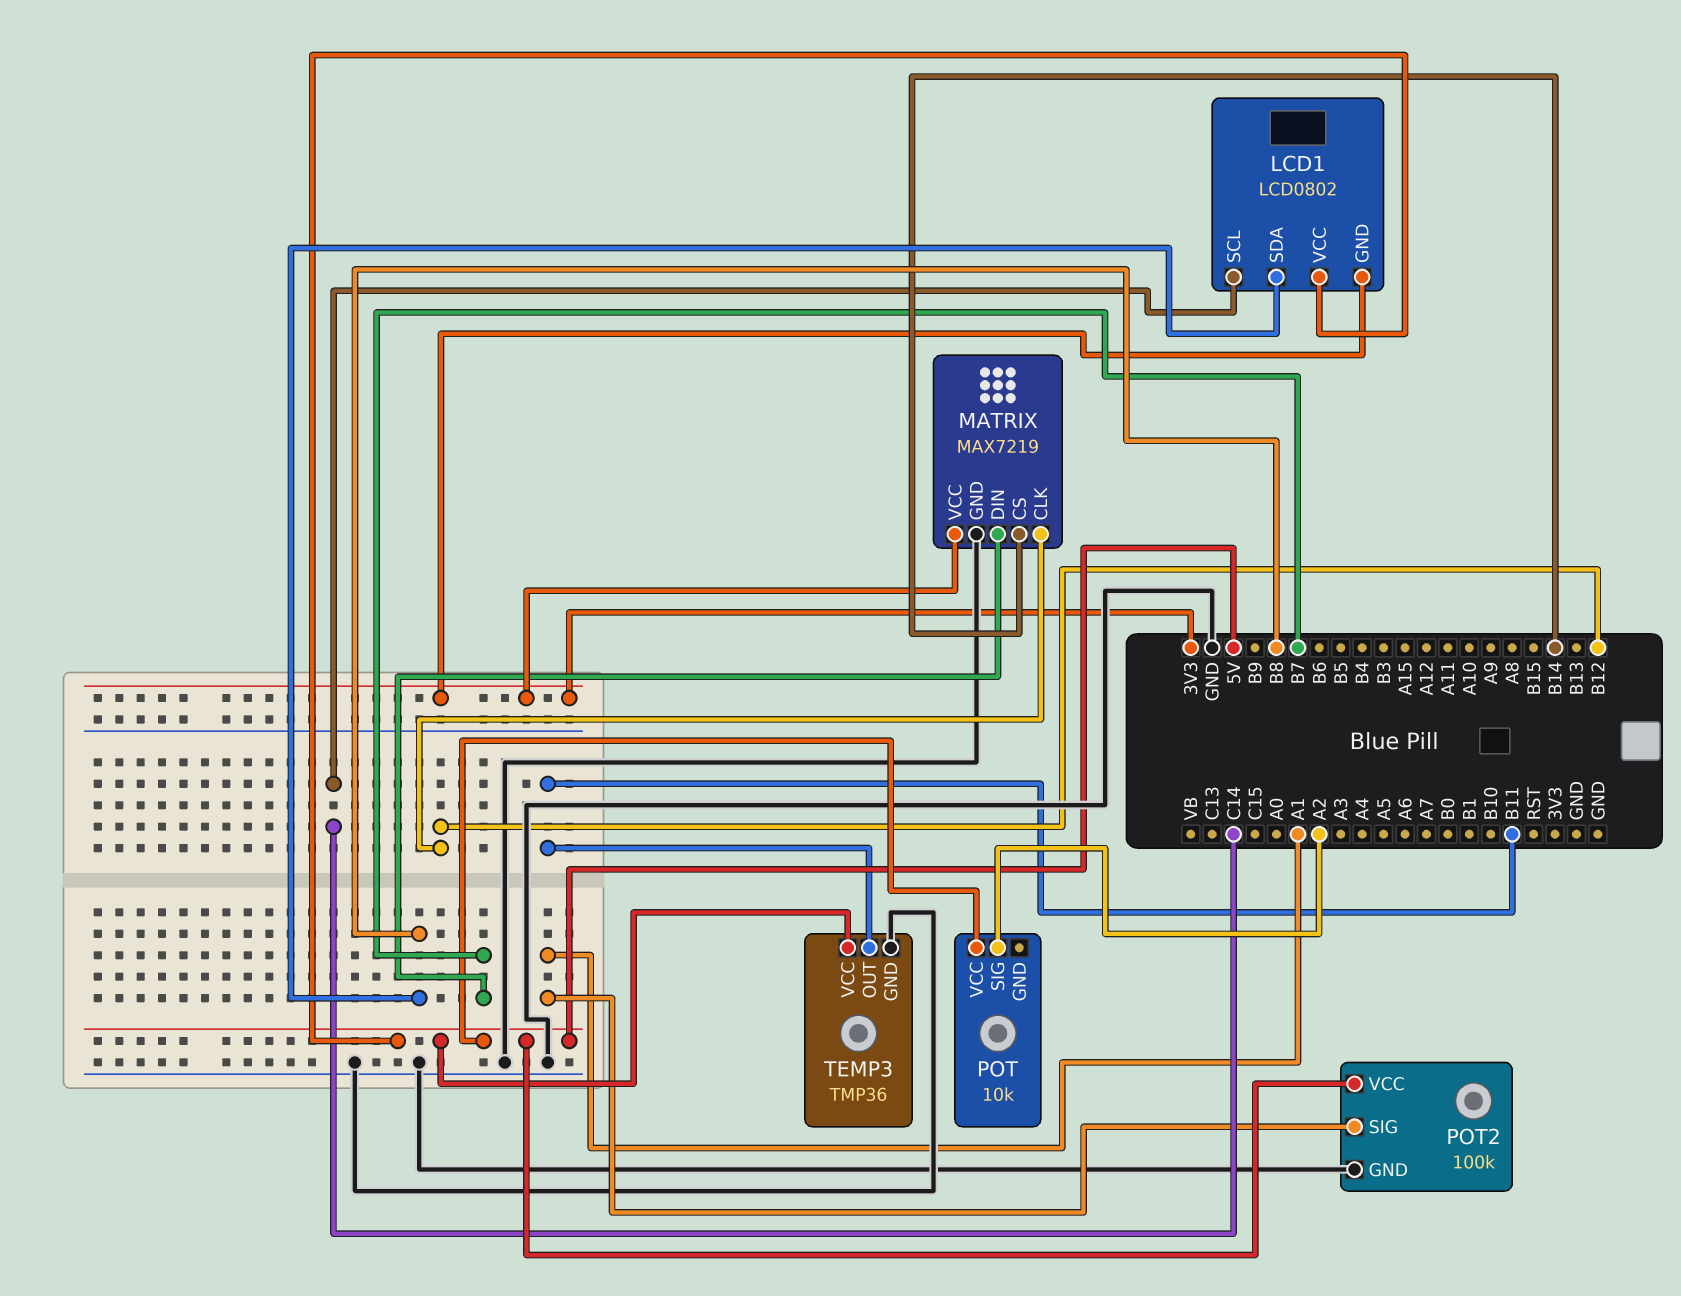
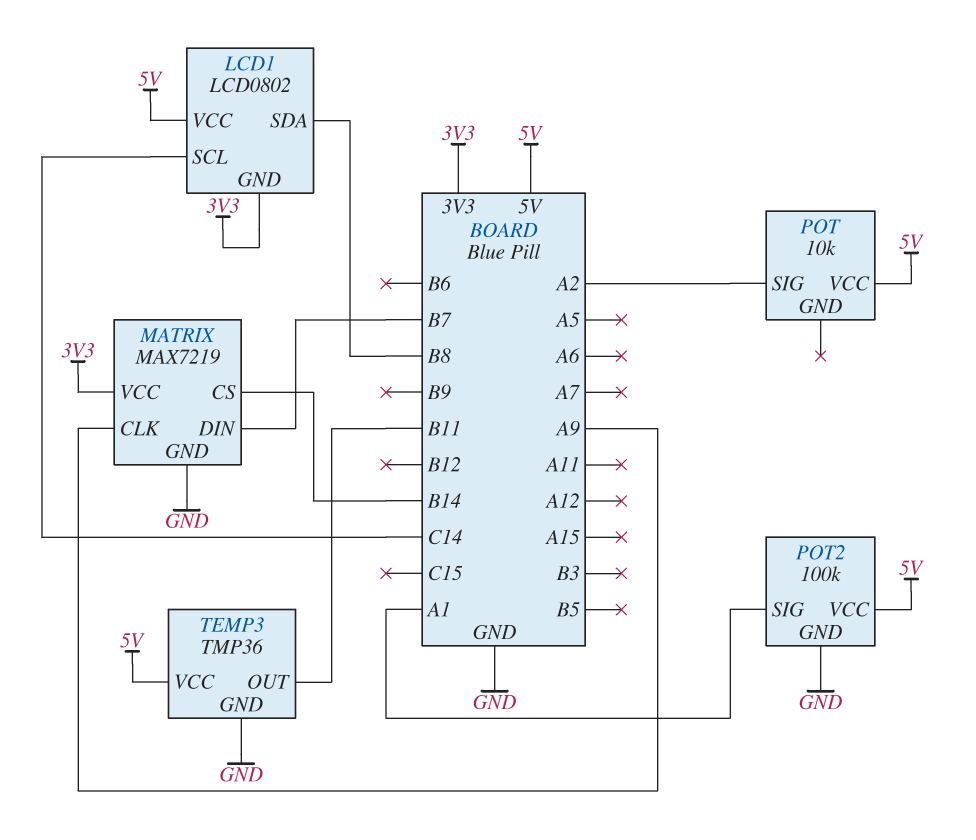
MATRIX pin CLK: B12 -> A9

